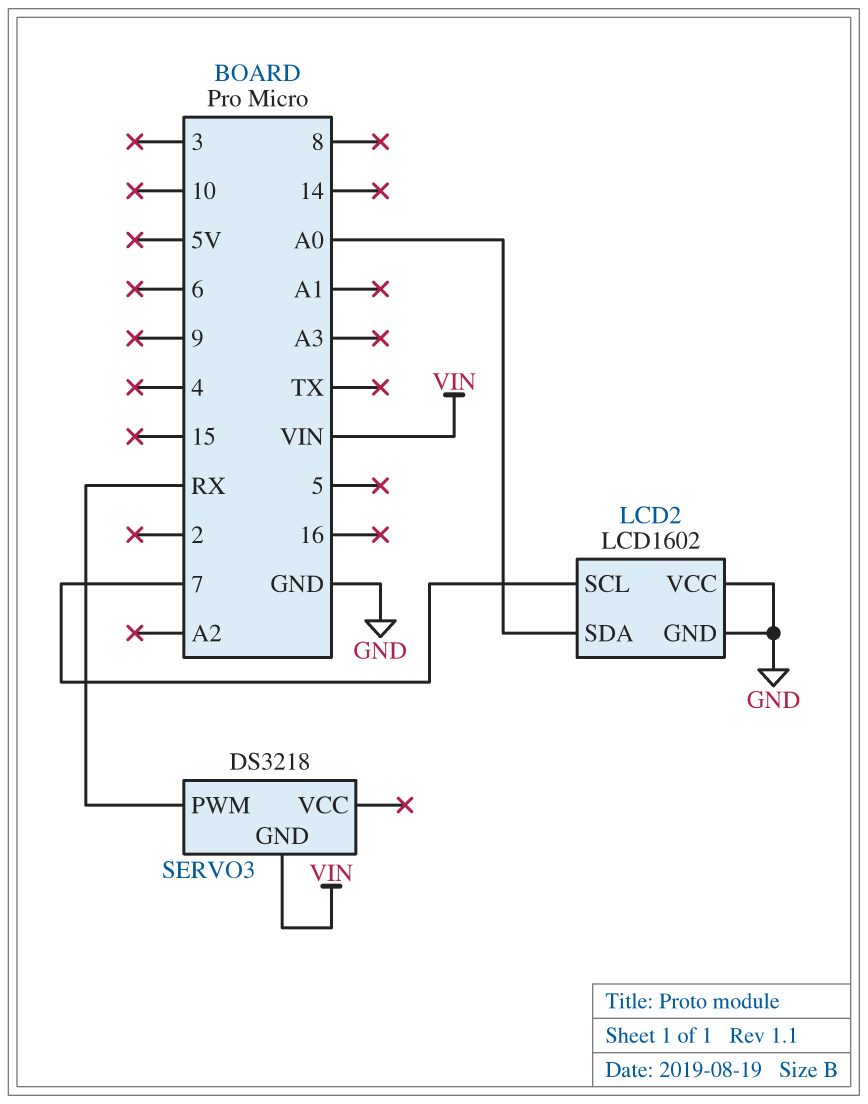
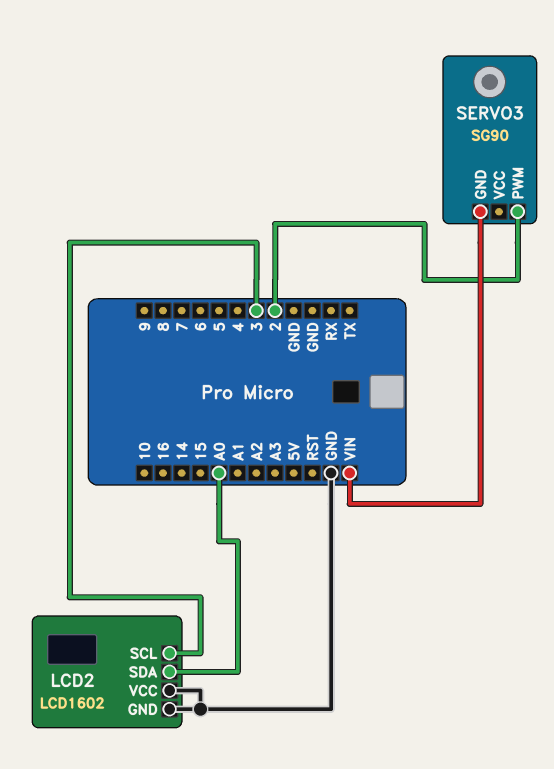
LCD2 pin SCL: 7 -> 3
SERVO3: DS3218 -> SG90
SERVO3 pin PWM: RX -> 2

